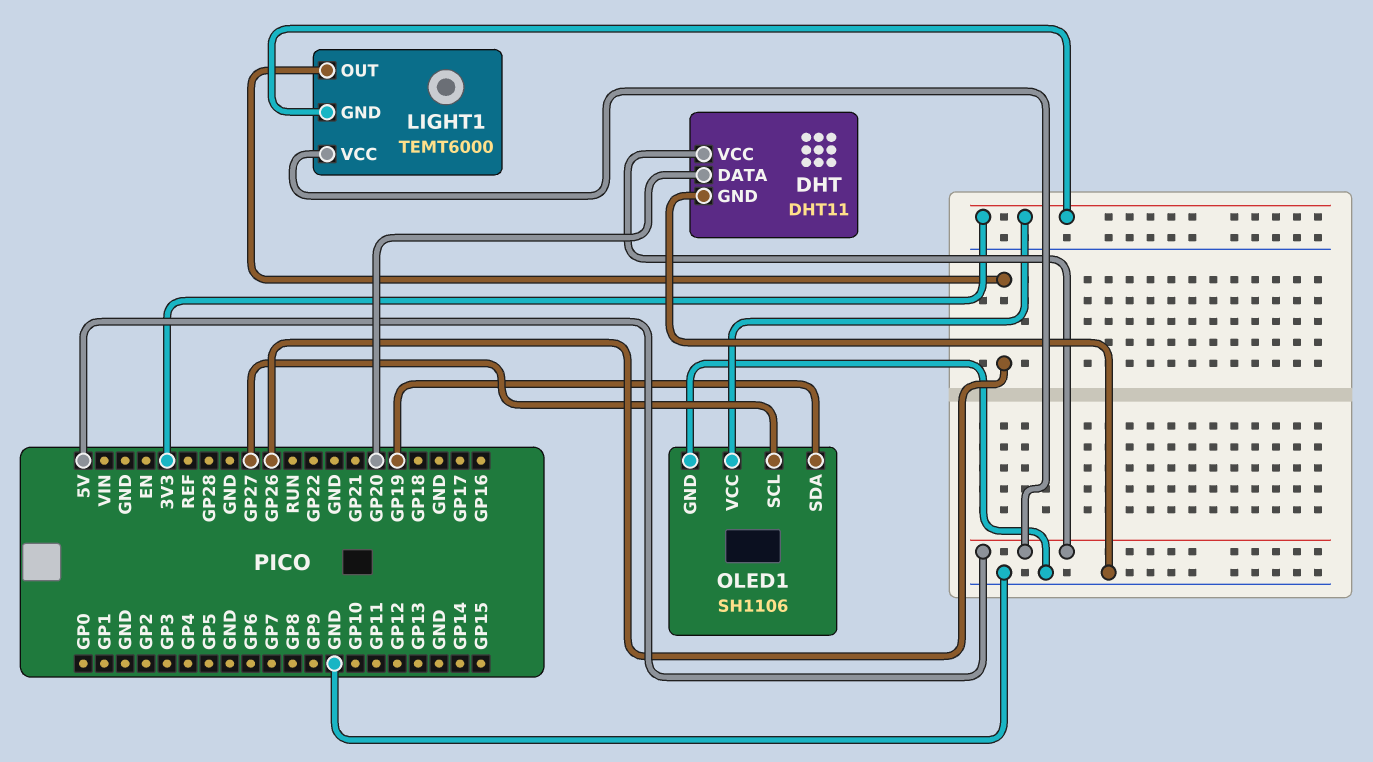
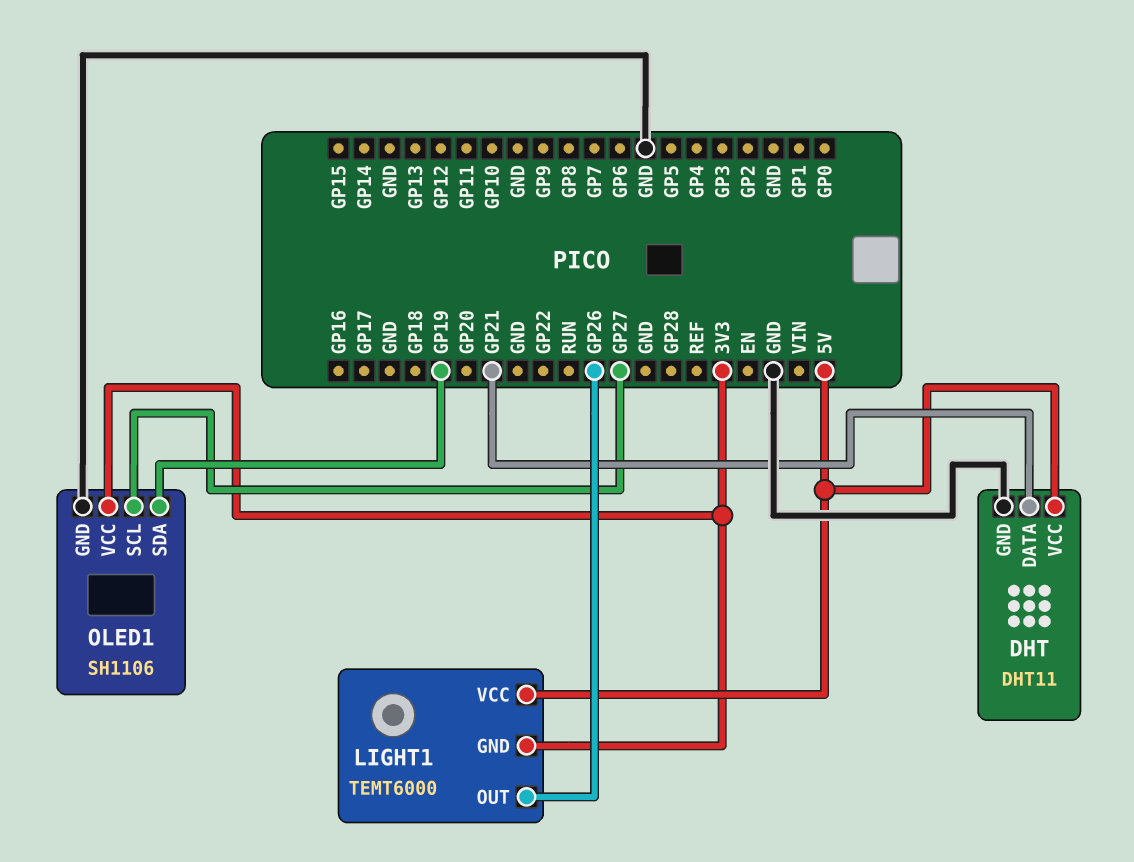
DHT pin DATA: GP20 -> GP21

